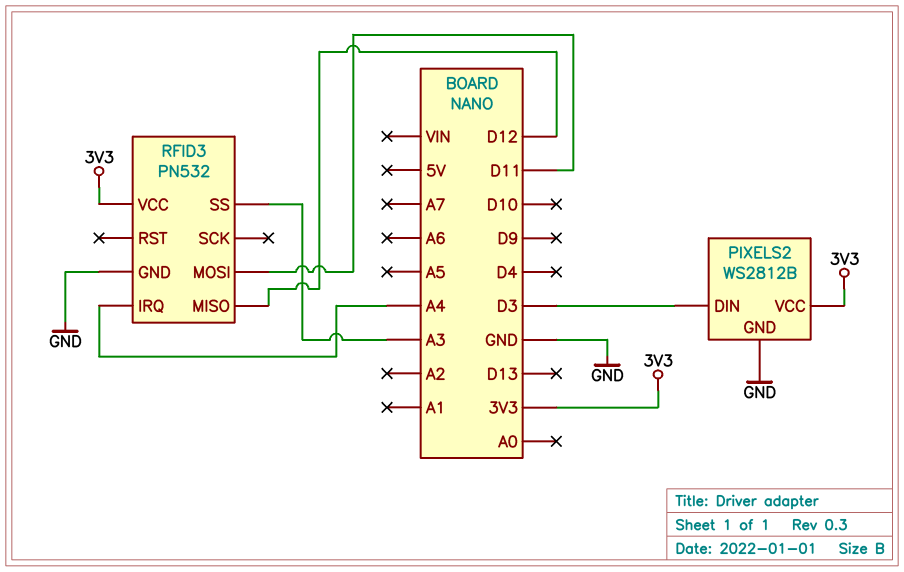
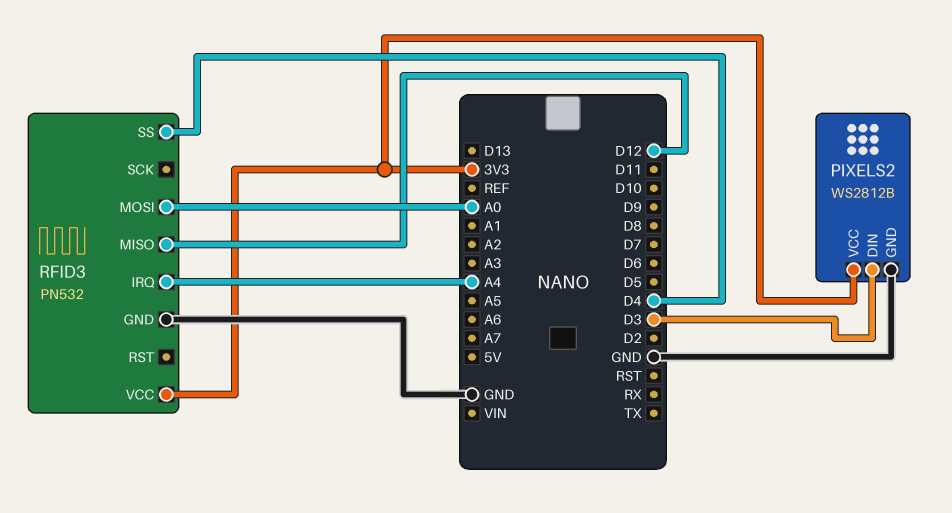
RFID3 pin MOSI: D11 -> A0
RFID3 pin SS: A3 -> D4

